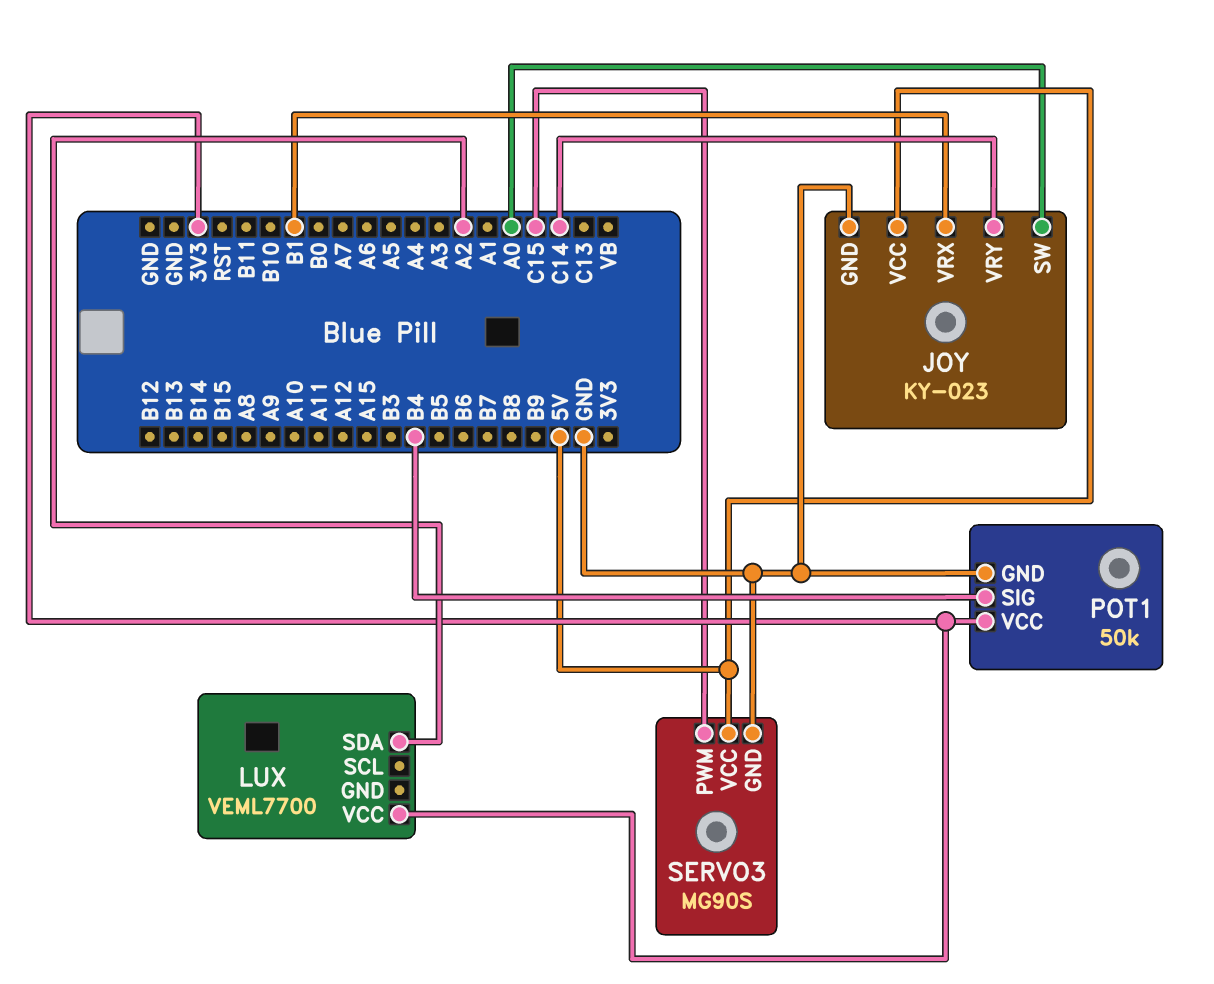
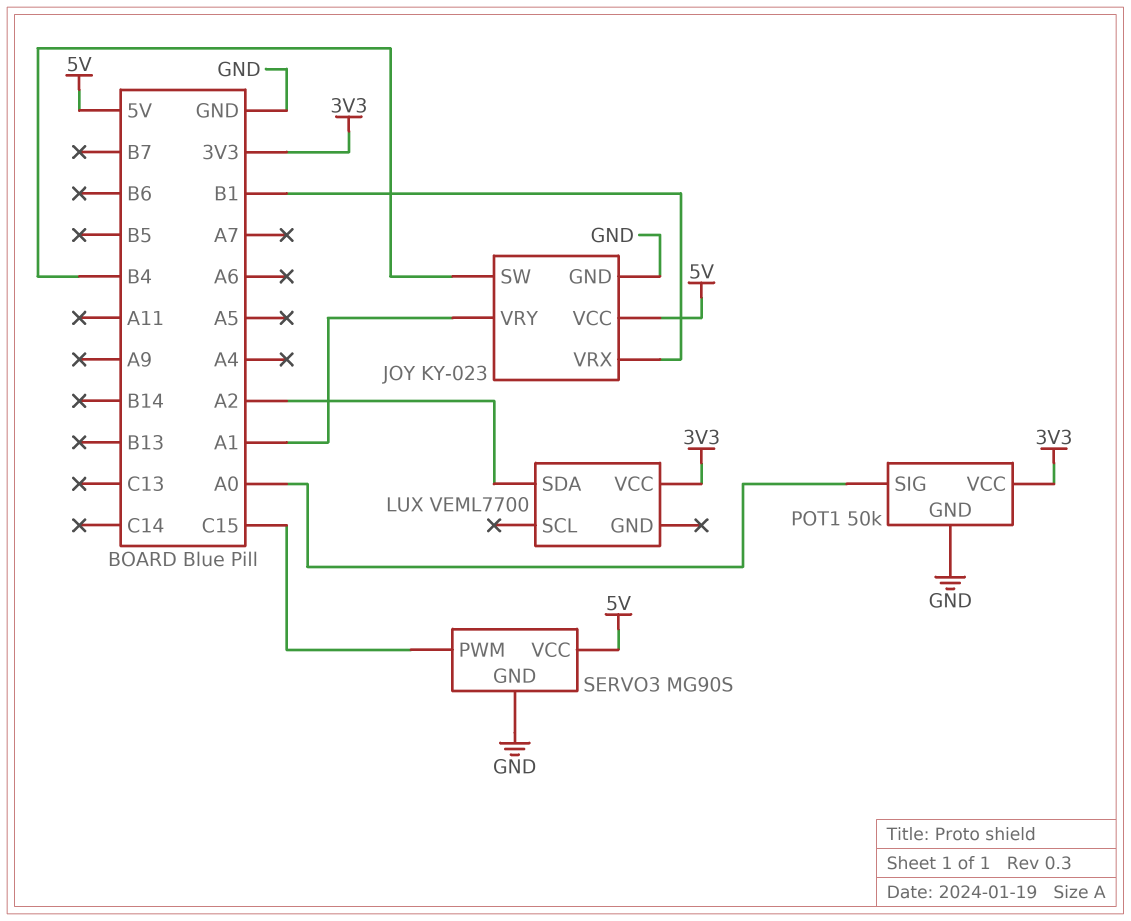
JOY pin SW: A0 -> B4
JOY pin VRY: C14 -> A1
POT1 pin SIG: B4 -> A0

